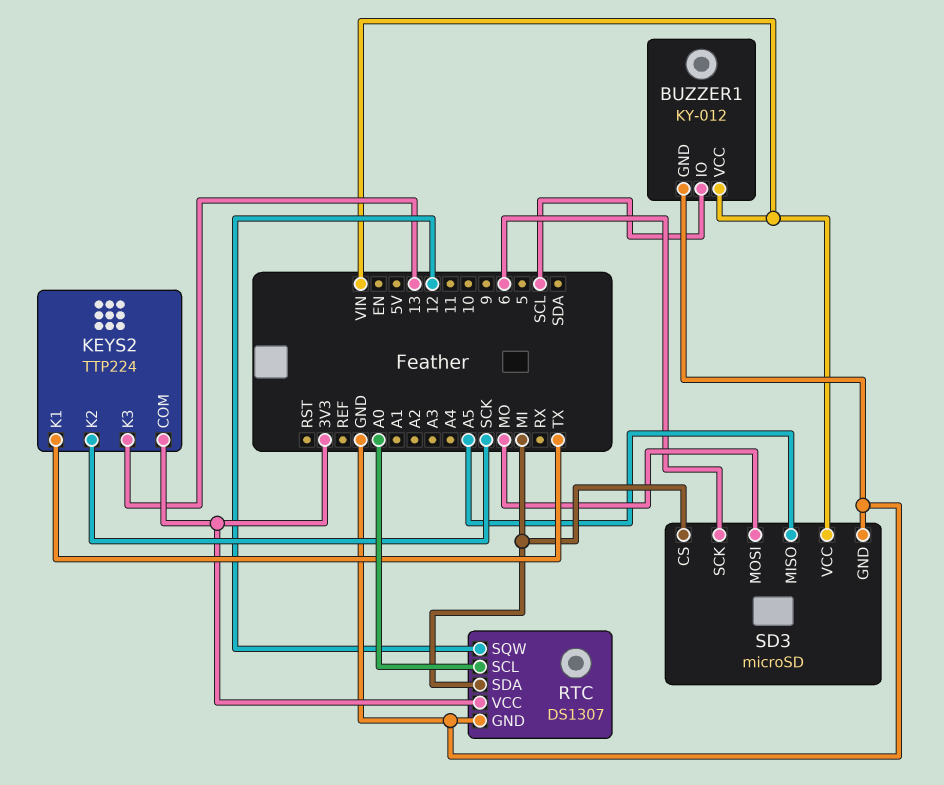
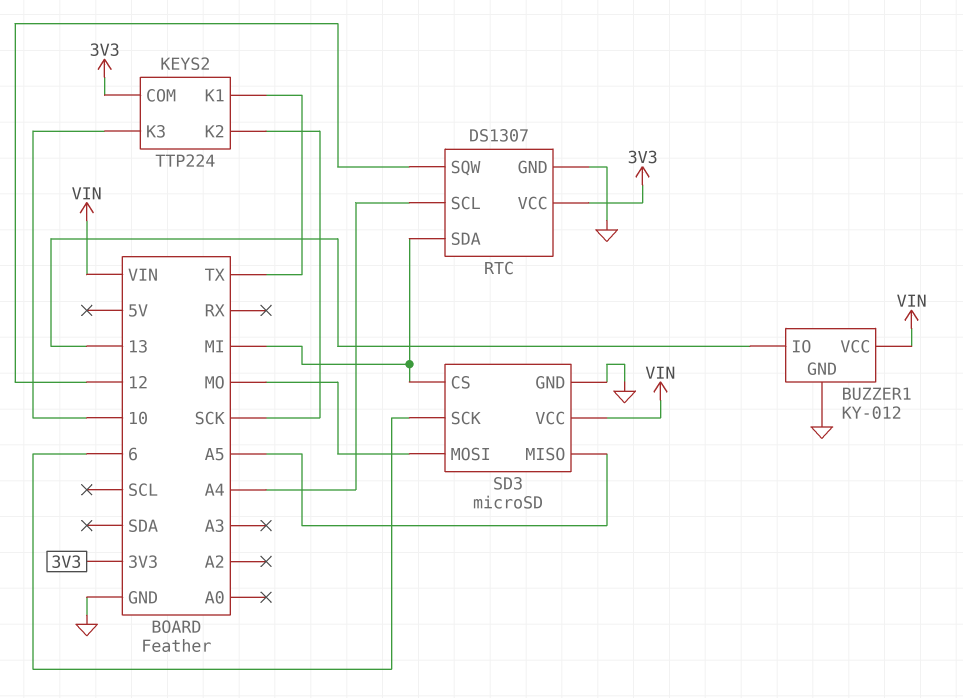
BUZZER1 pin IO: SCL -> 13
KEYS2 pin K3: 13 -> 10
RTC pin SCL: A0 -> A4

